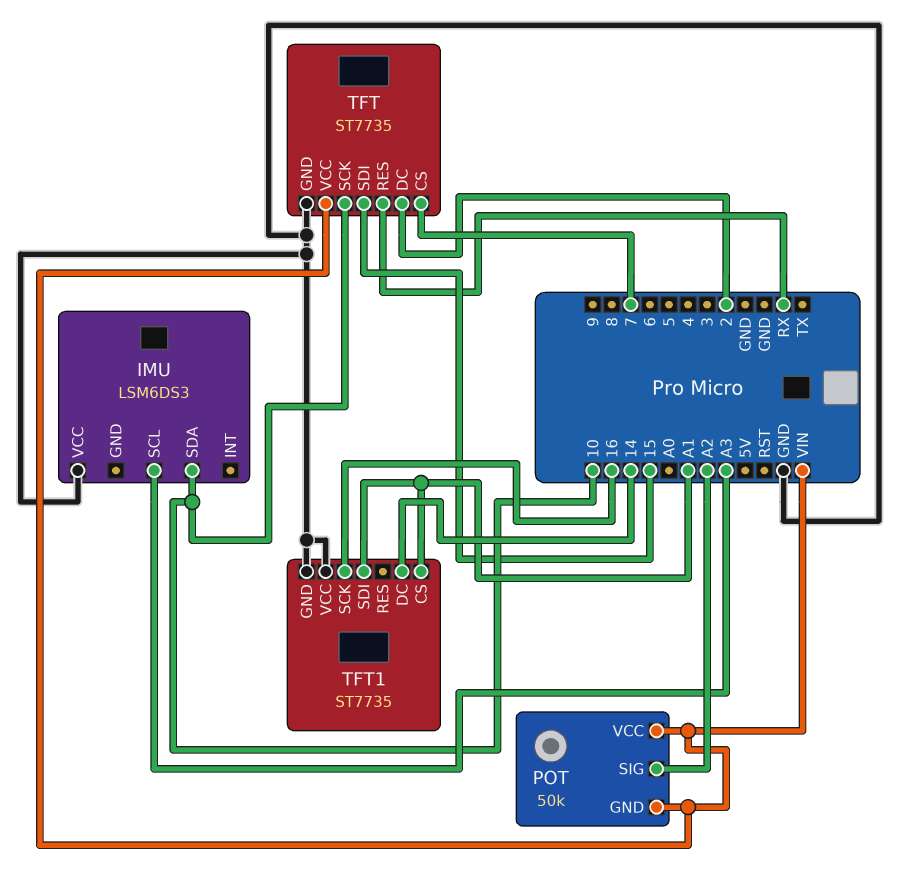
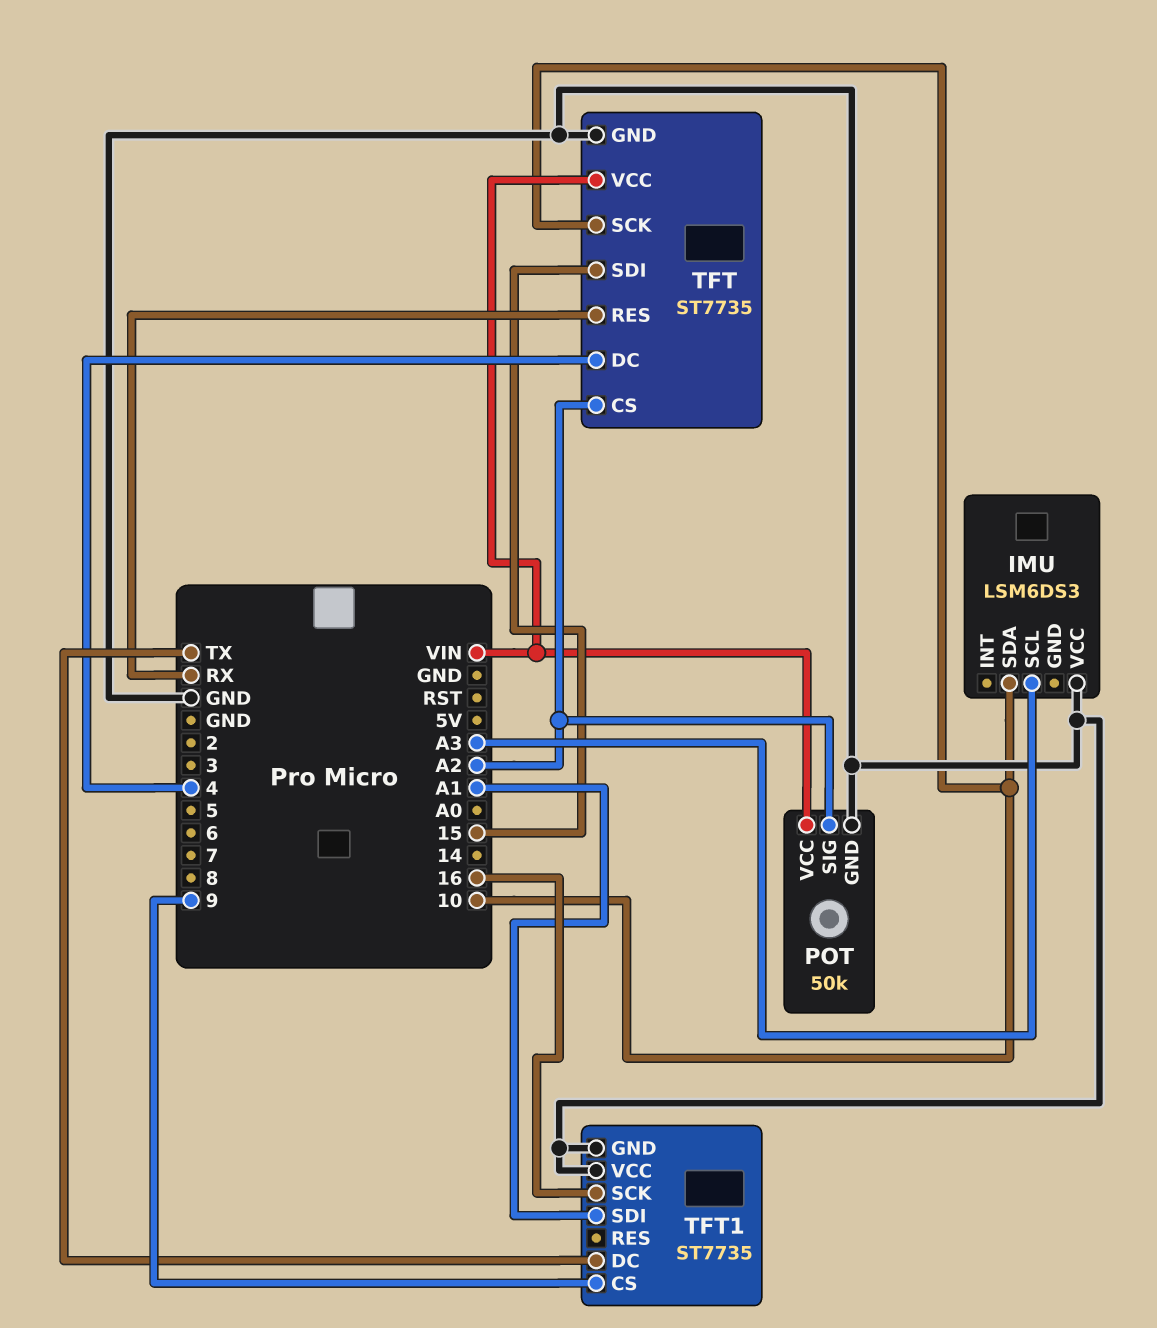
POT pin GND: VIN -> GND
TFT pin CS: 7 -> A2
TFT pin DC: 2 -> 4
TFT1 pin CS: A1 -> 9
TFT1 pin DC: 14 -> TX

